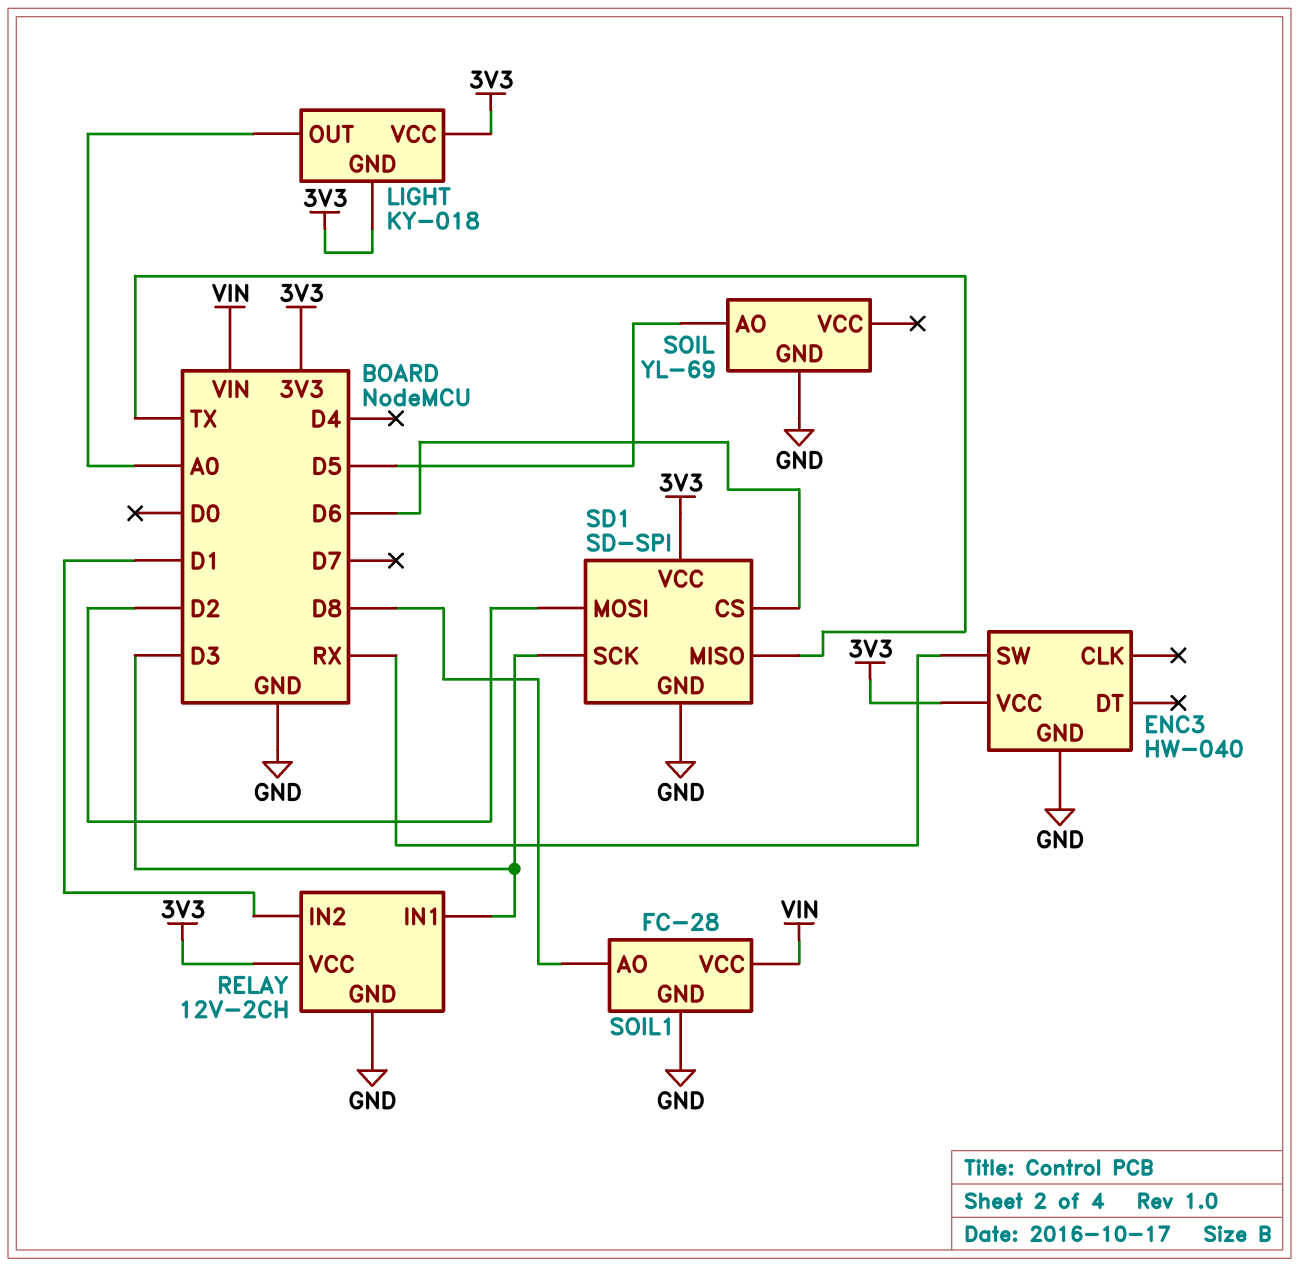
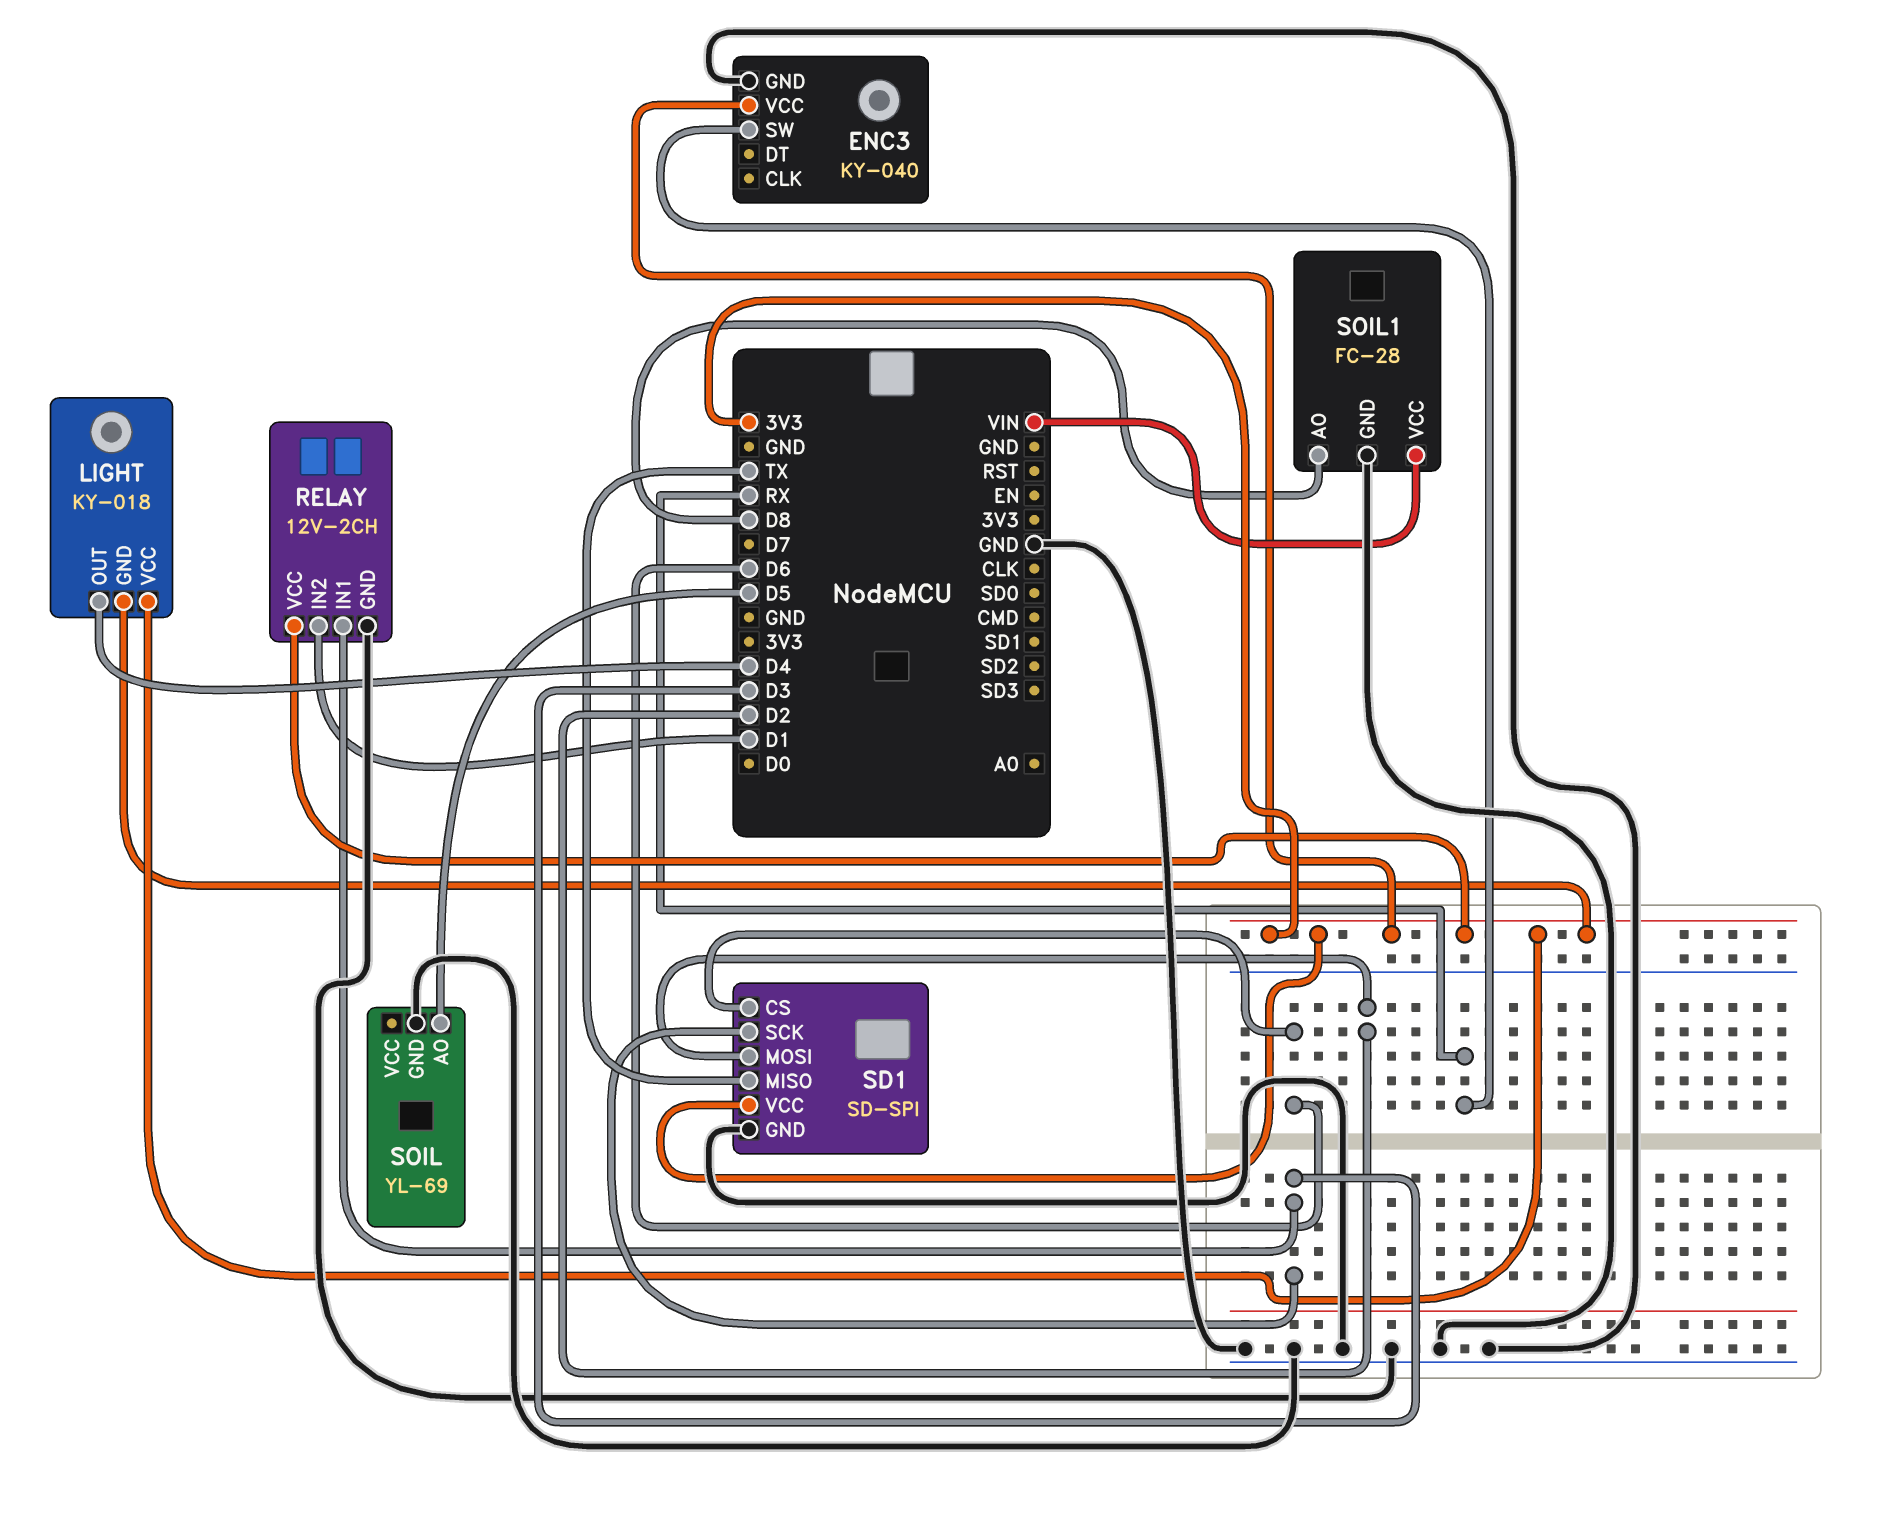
ENC3: HW-040 -> KY-040
LIGHT pin OUT: A0 -> D4

